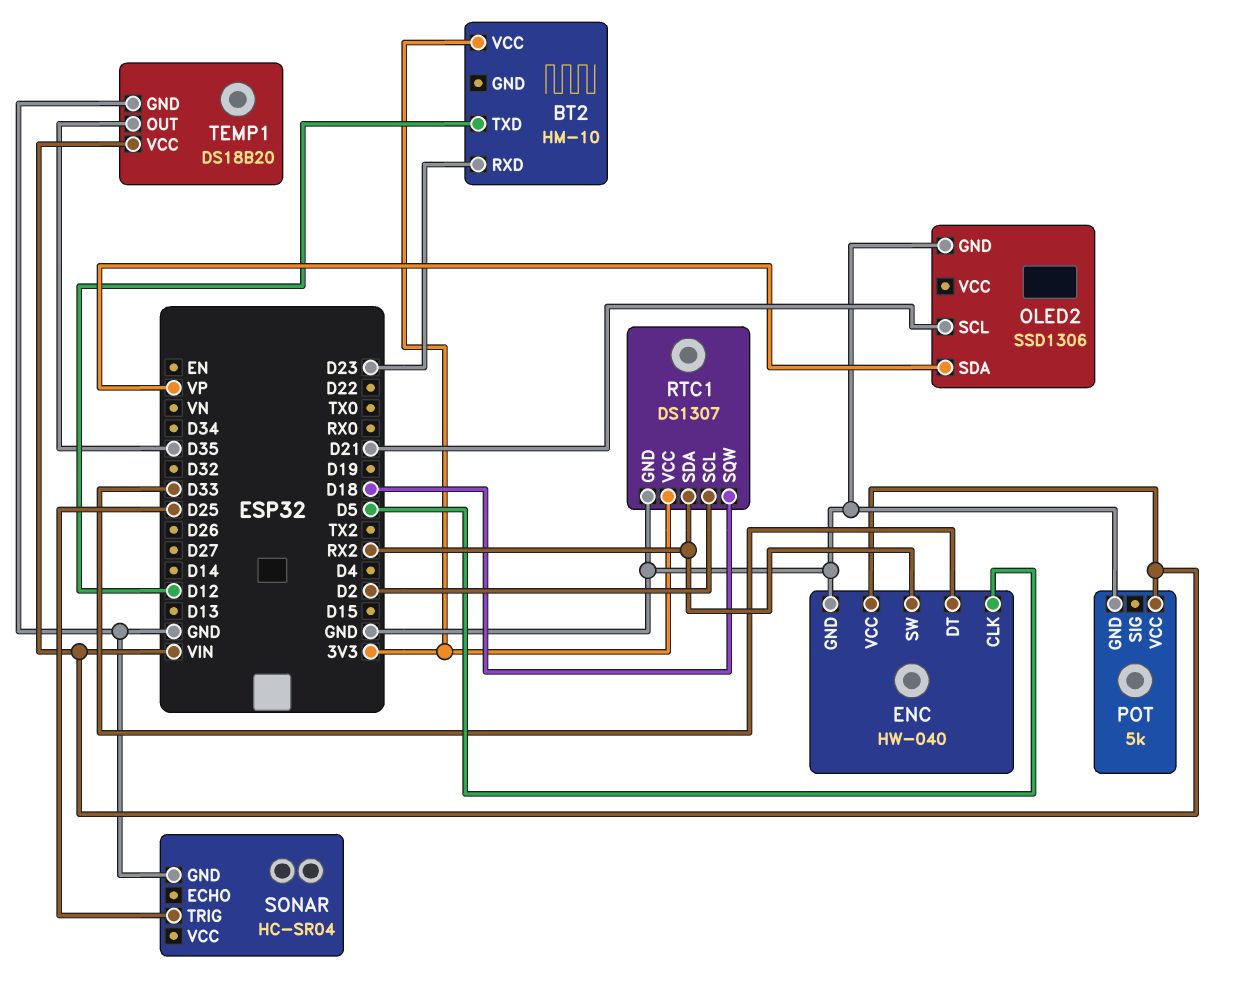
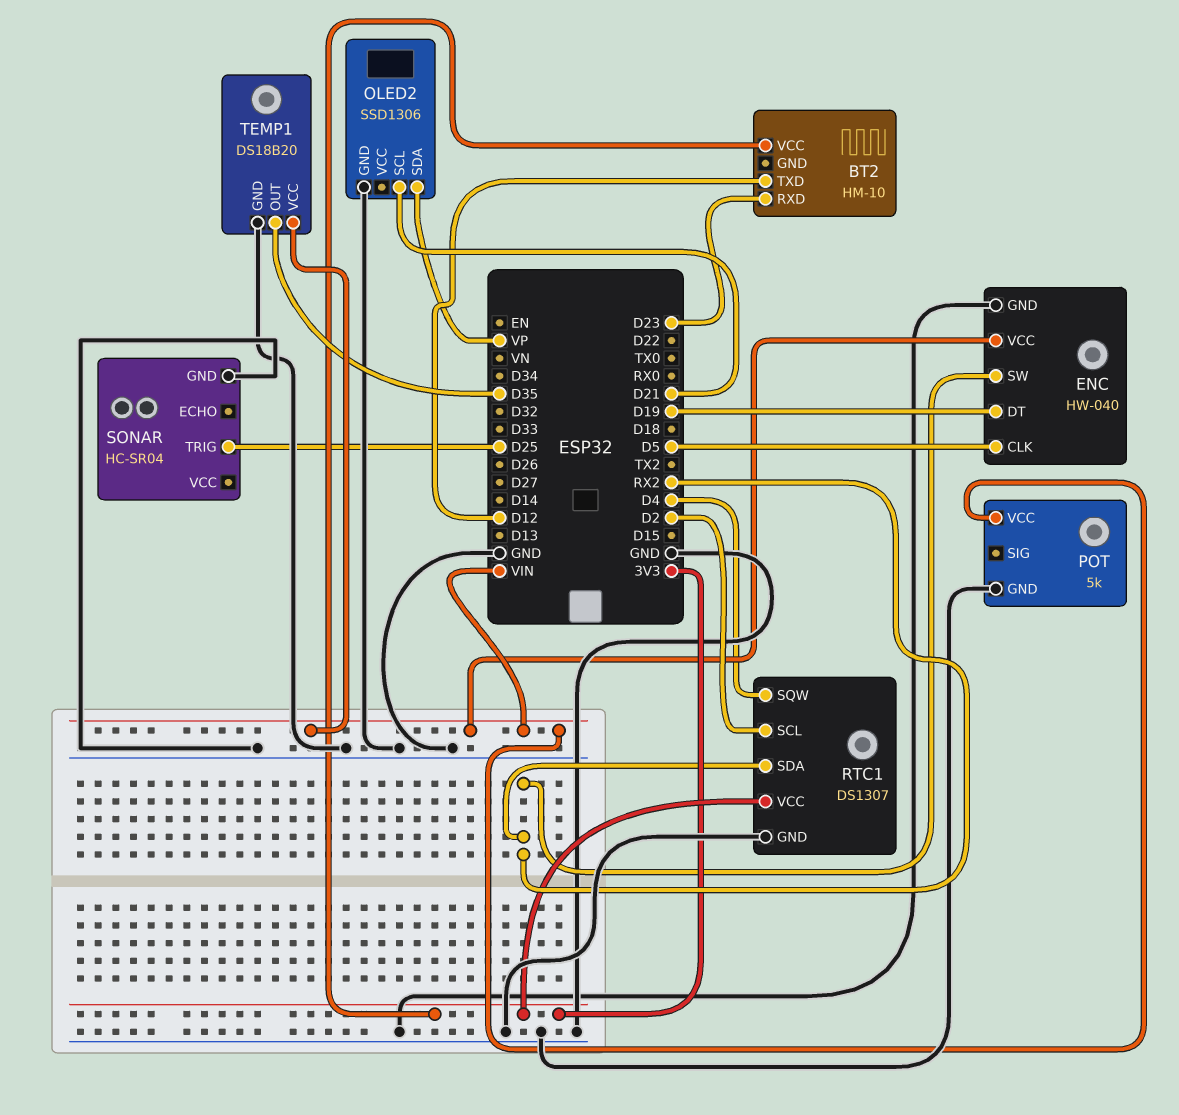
ENC pin DT: D33 -> D19
RTC1 pin SQW: D18 -> D4

